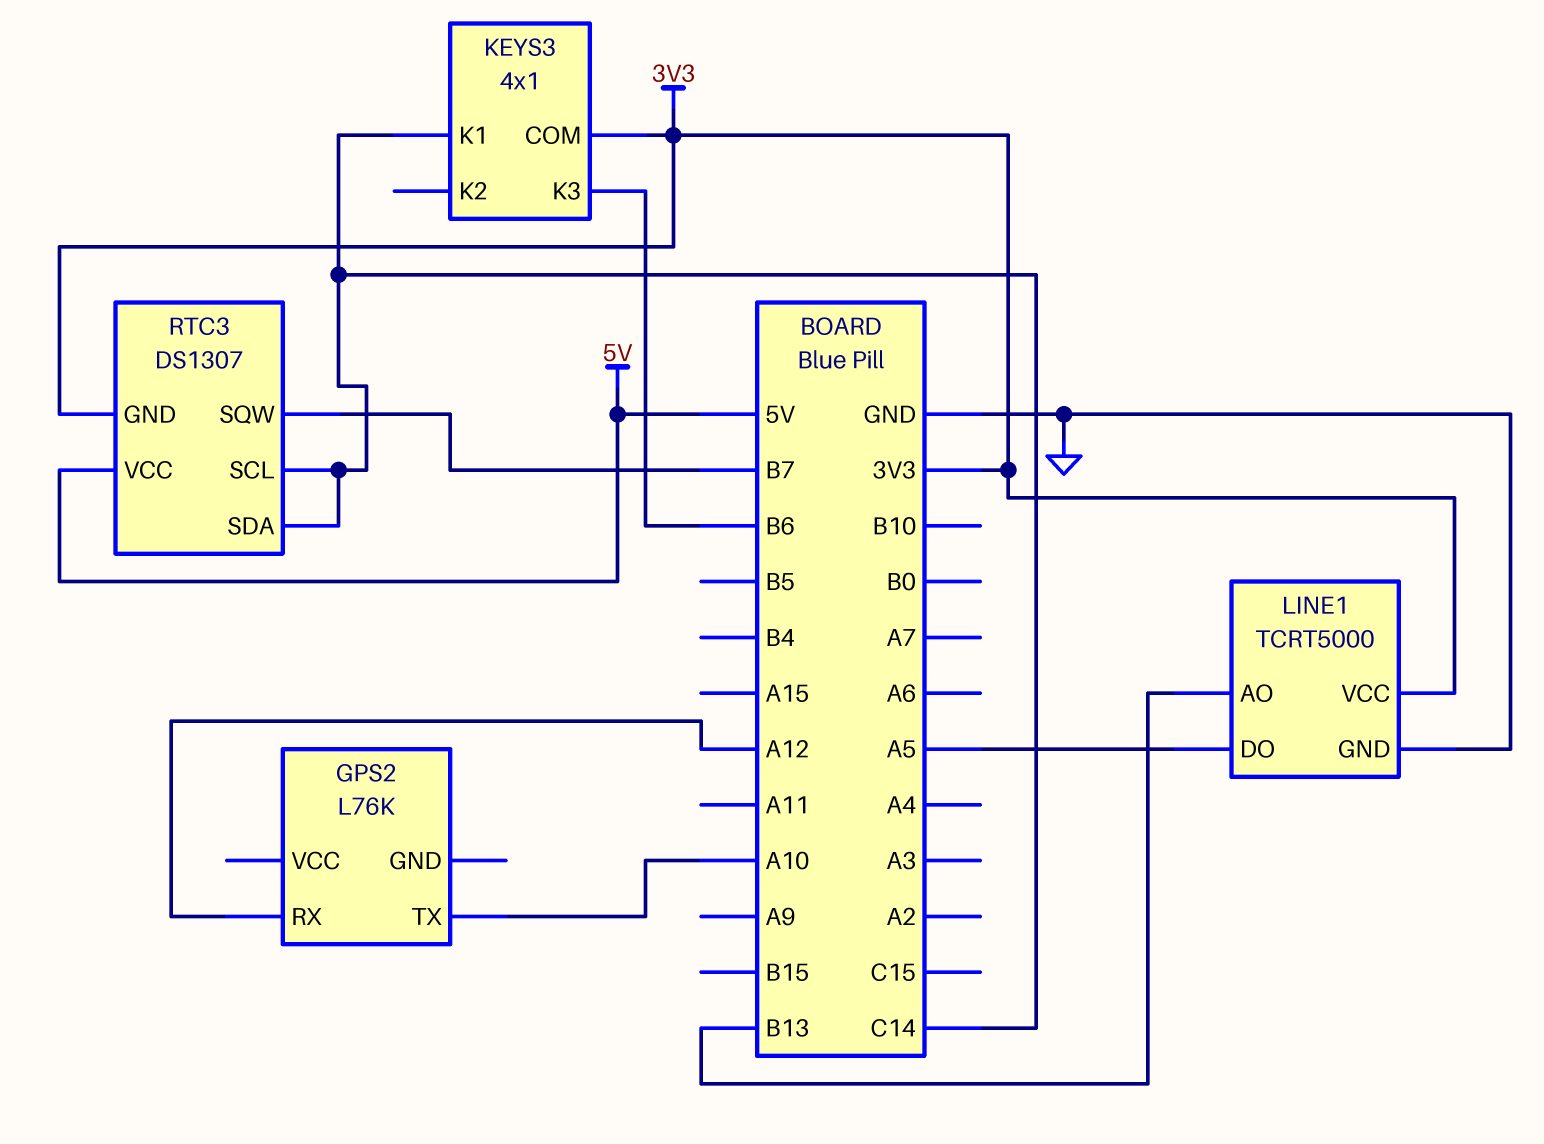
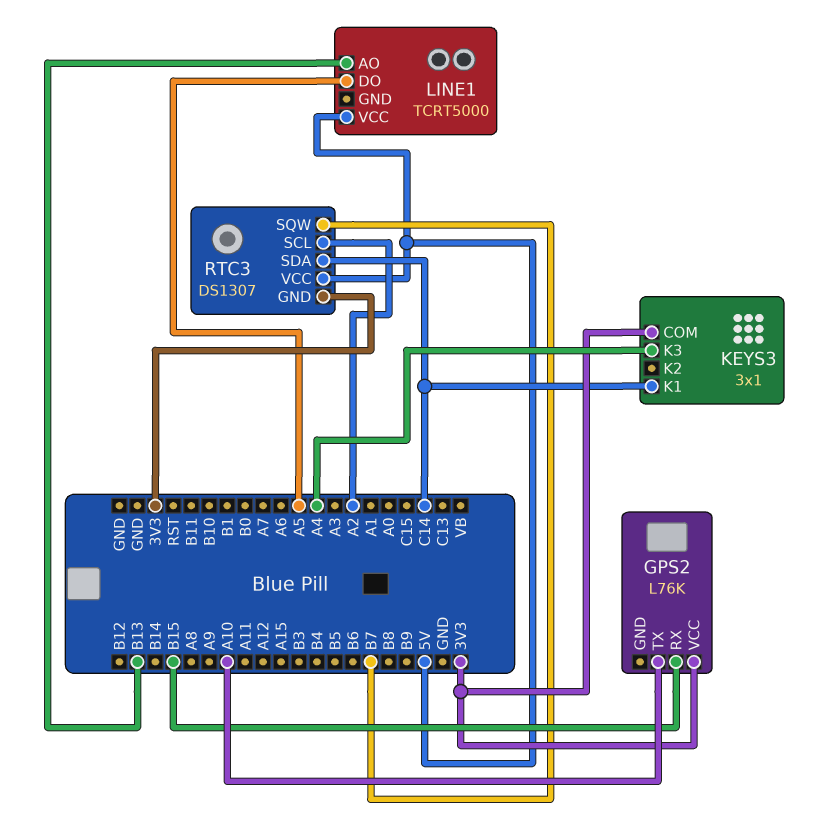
GPS2 pin RX: A12 -> B15
GPS2 pin VCC: none -> 3V3
KEYS3: 4x1 -> 3x1
KEYS3 pin K3: B6 -> A4
LINE1 pin GND: GND -> none
LINE1 pin VCC: 3V3 -> 5V
RTC3 pin SCL: C14 -> A2

